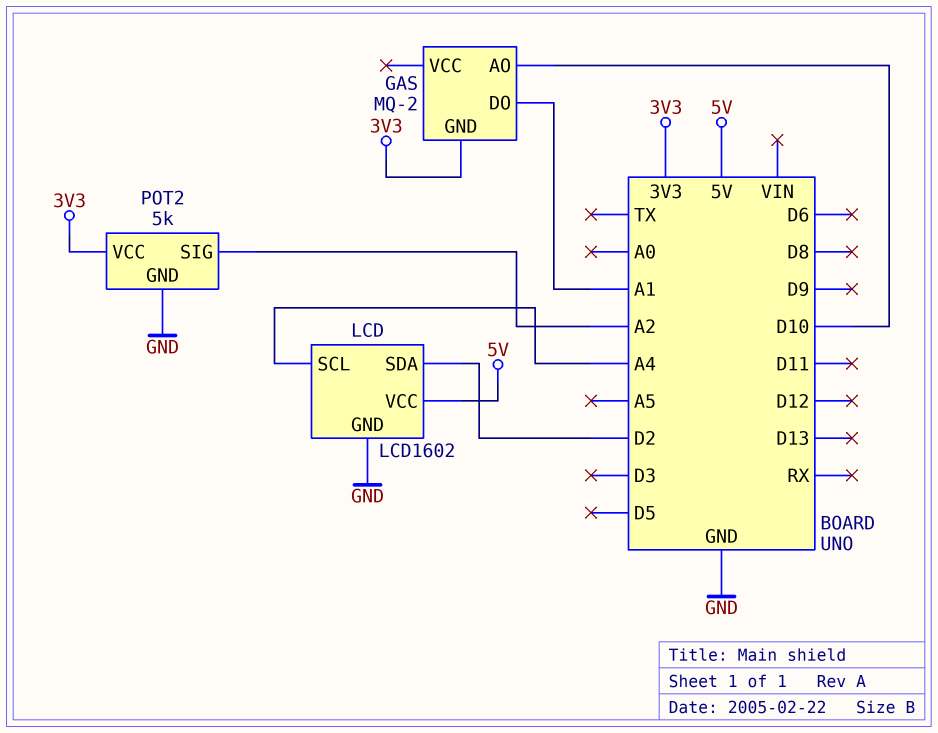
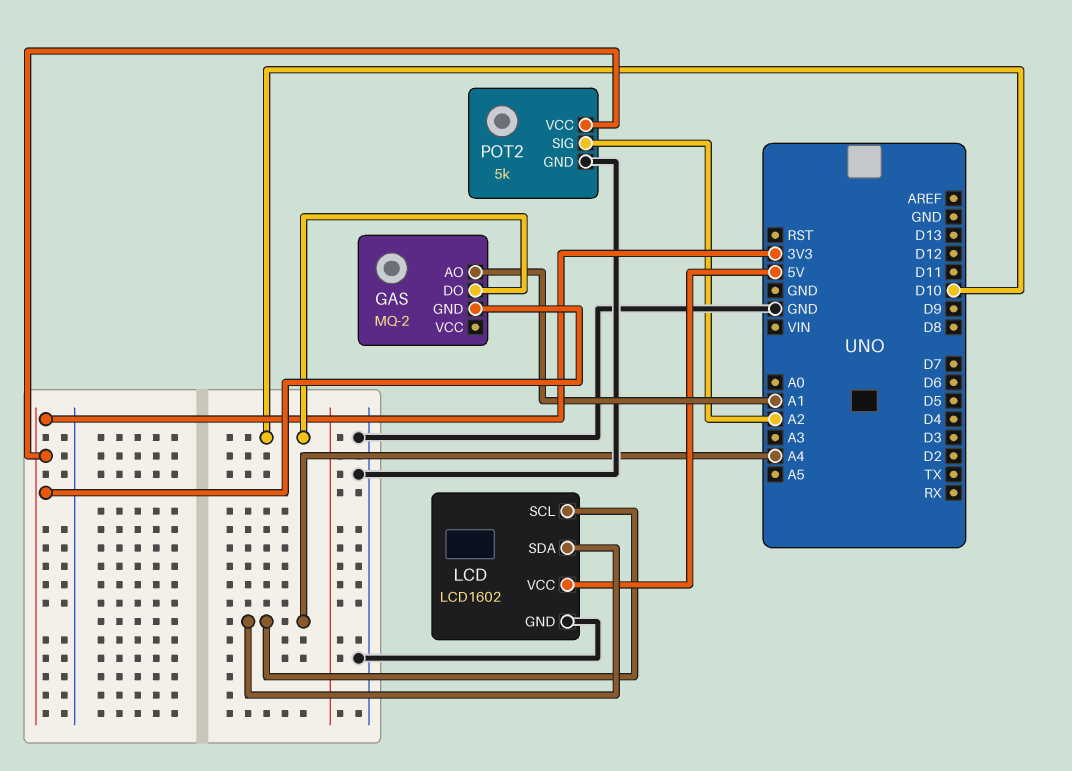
GAS pin AO: D10 -> A1
GAS pin DO: A1 -> D10
LCD pin SDA: D2 -> A4

